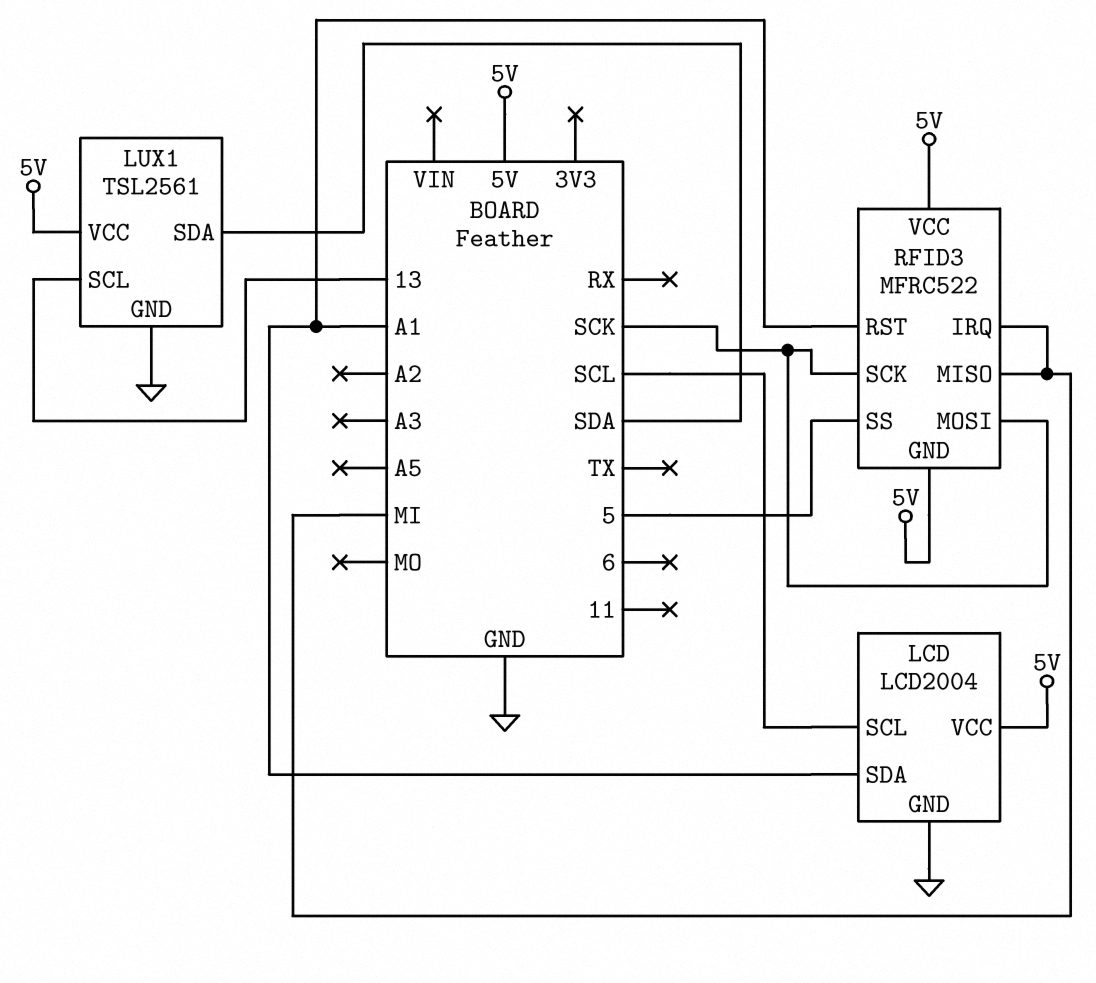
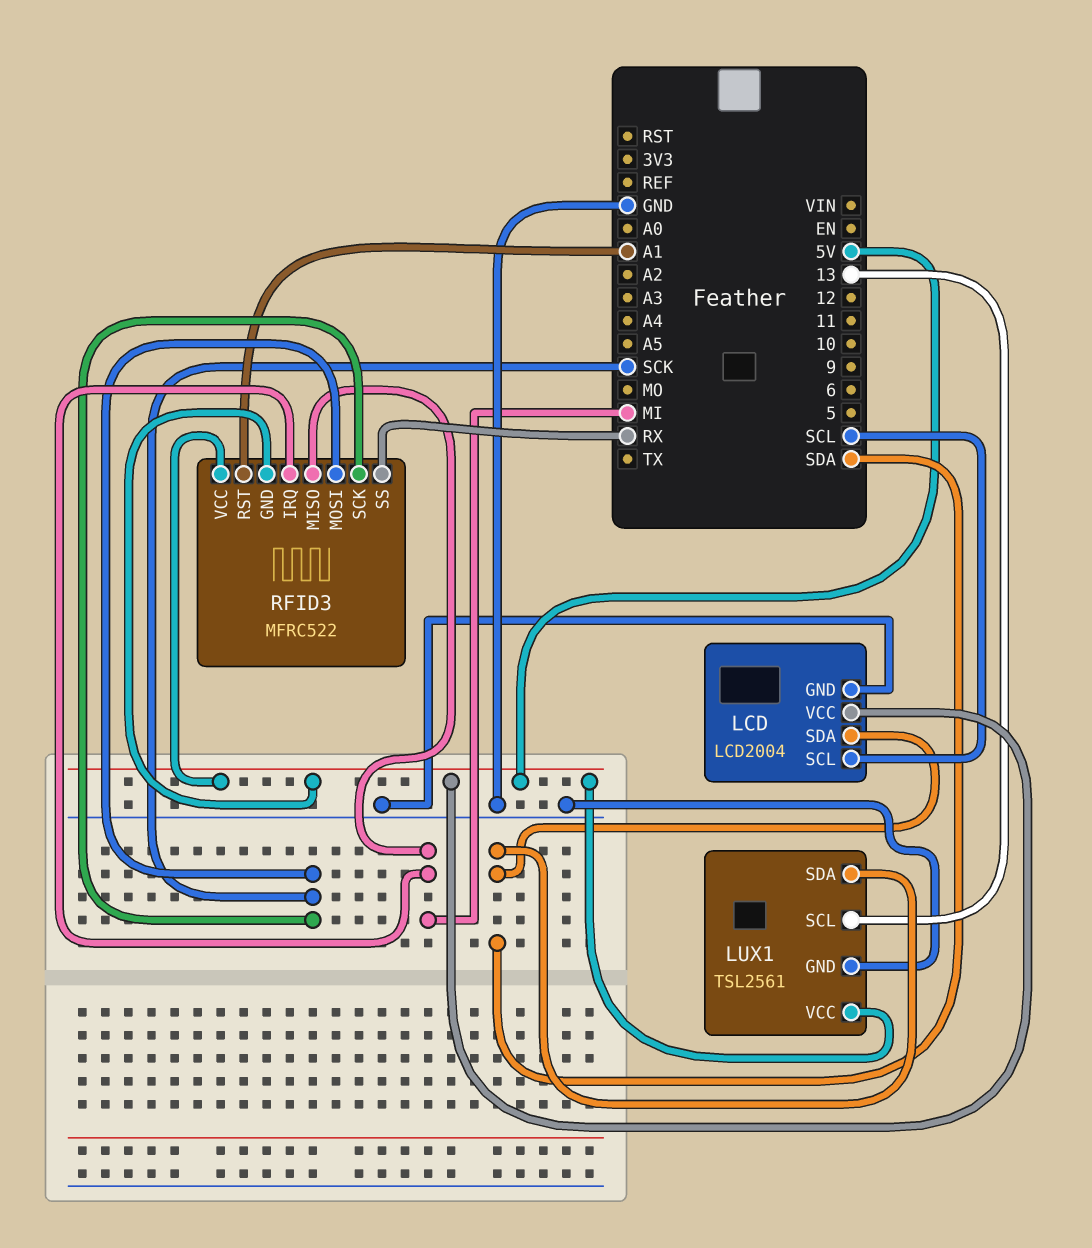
LCD pin SDA: A1 -> SDA
RFID3 pin SS: 5 -> RX

